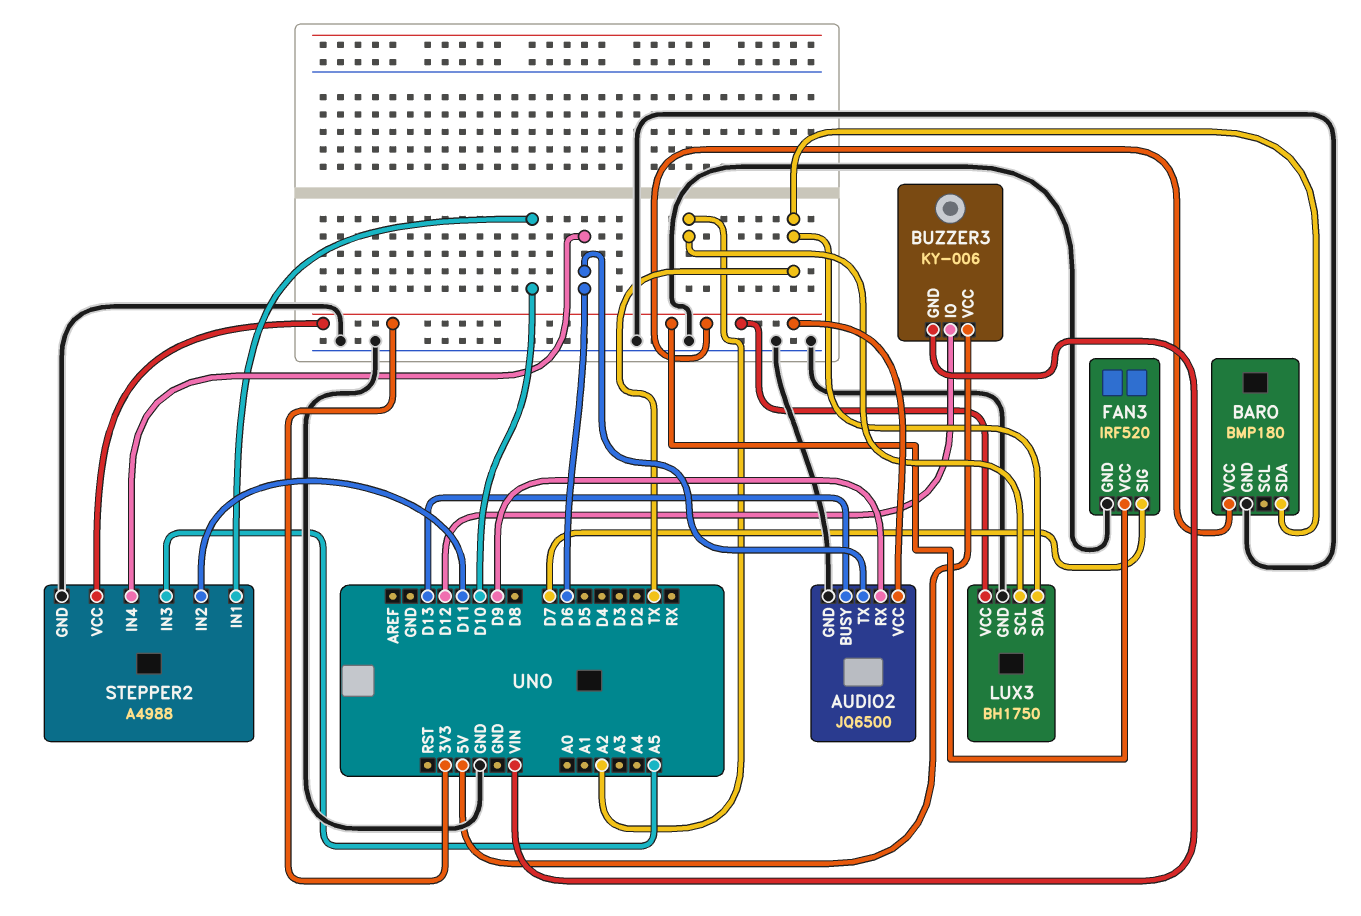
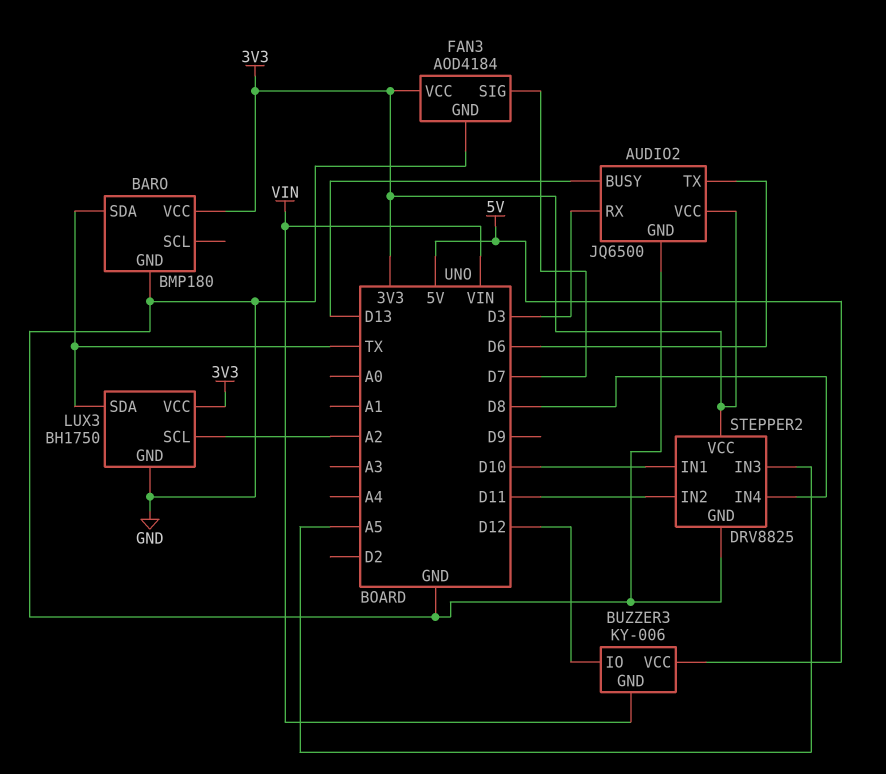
AUDIO2 pin RX: D9 -> D3
FAN3: IRF520 -> AOD4184
STEPPER2: A4988 -> DRV8825
STEPPER2 pin IN4: D6 -> D8

